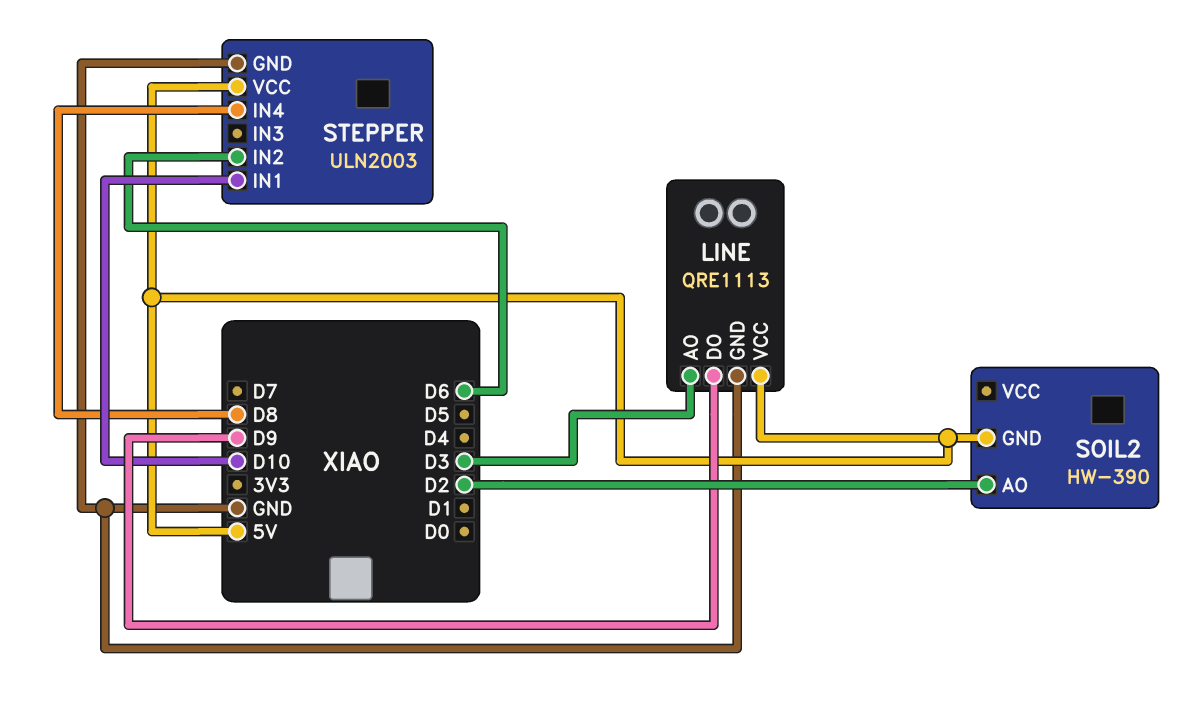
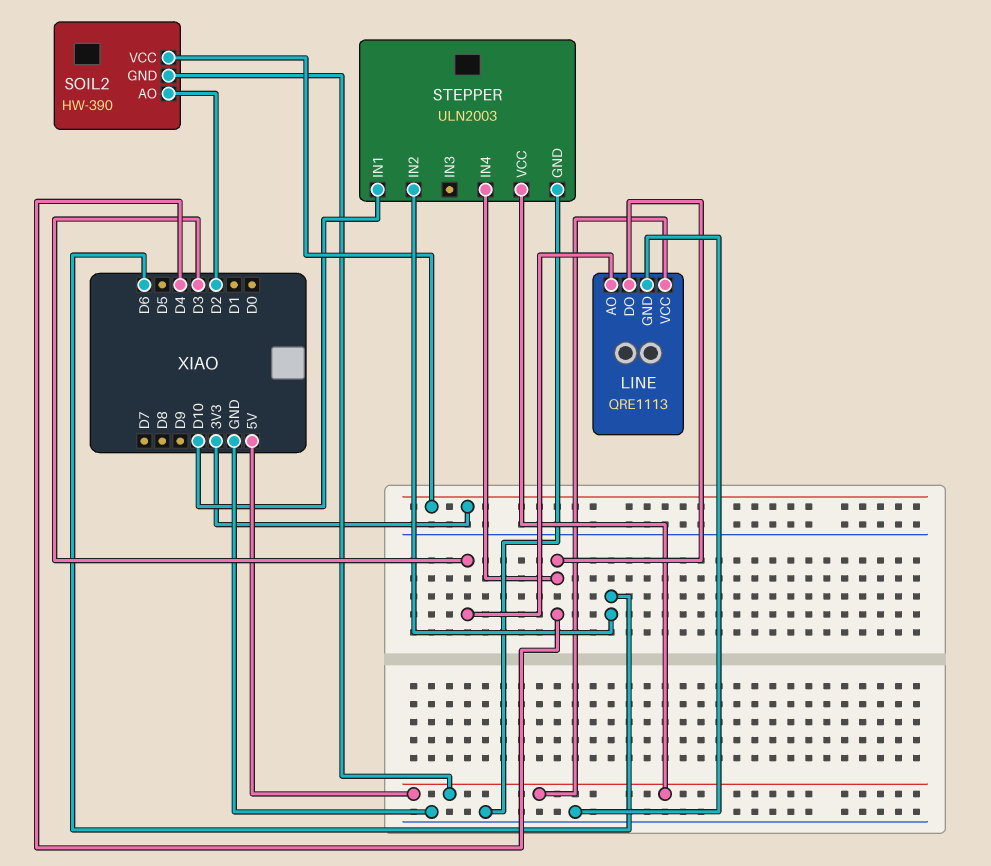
LINE pin DO: D9 -> D4
SOIL2 pin VCC: none -> 3V3
STEPPER pin IN4: D8 -> D4

